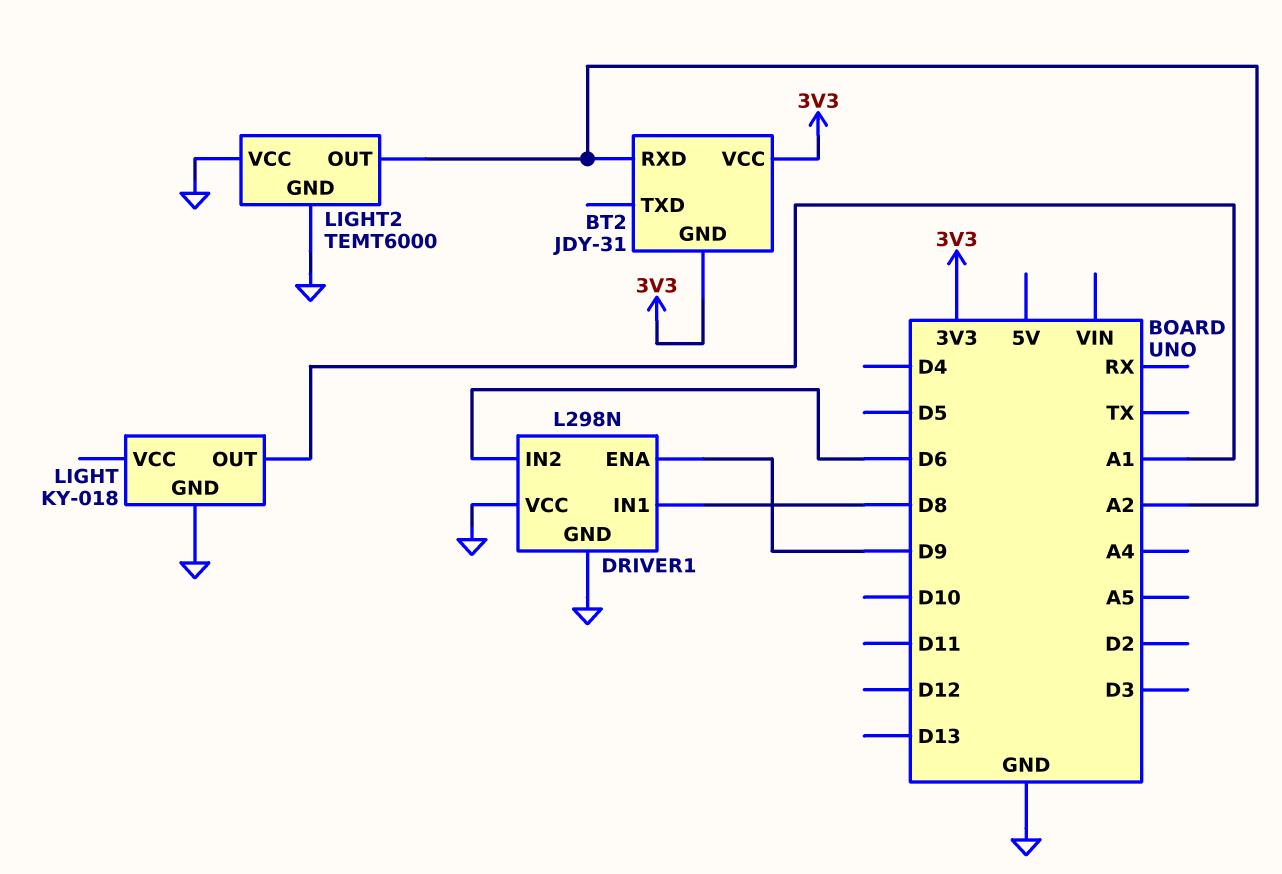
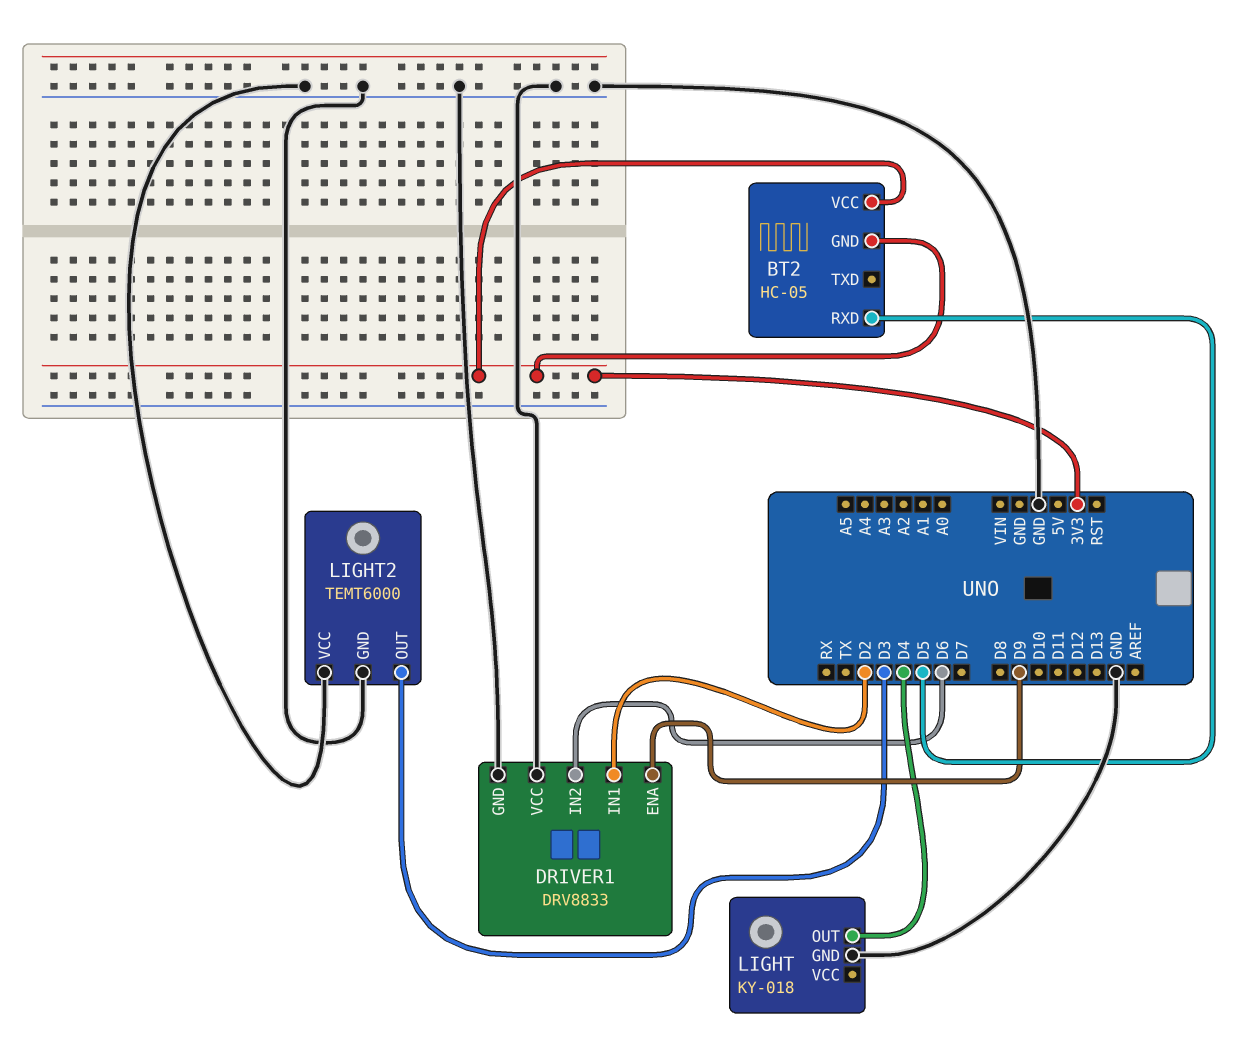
BT2: JDY-31 -> HC-05
BT2 pin RXD: A2 -> D5
DRIVER1: L298N -> DRV8833
DRIVER1 pin IN1: D8 -> D2
LIGHT pin OUT: A1 -> D4
LIGHT2 pin OUT: A2 -> D3

